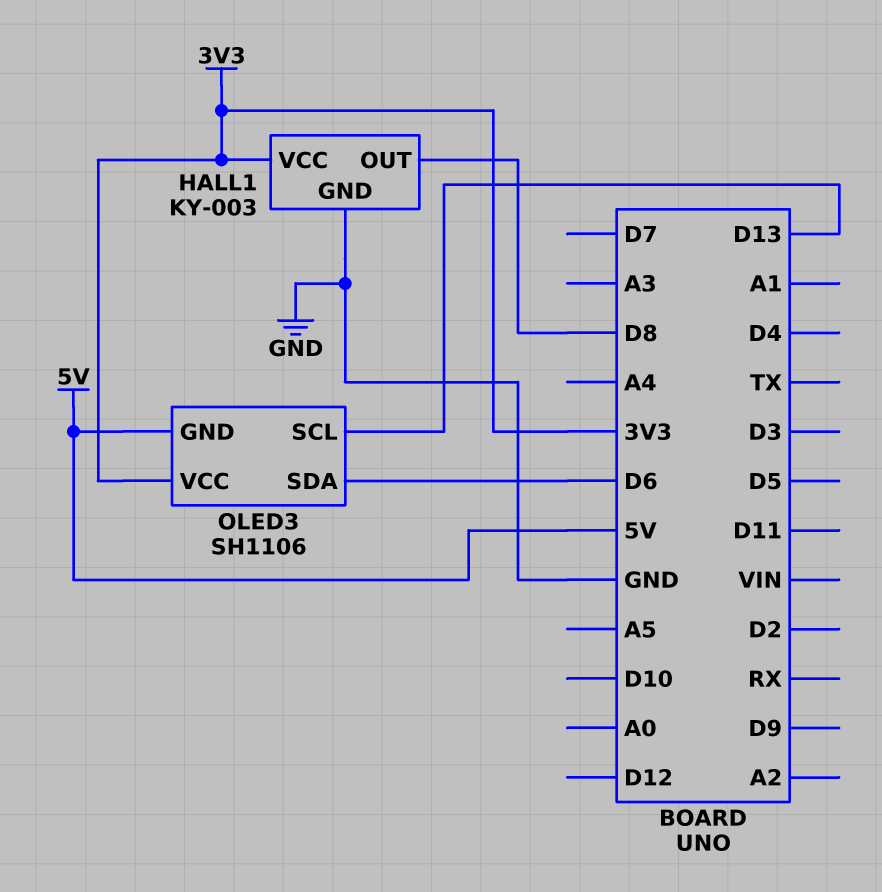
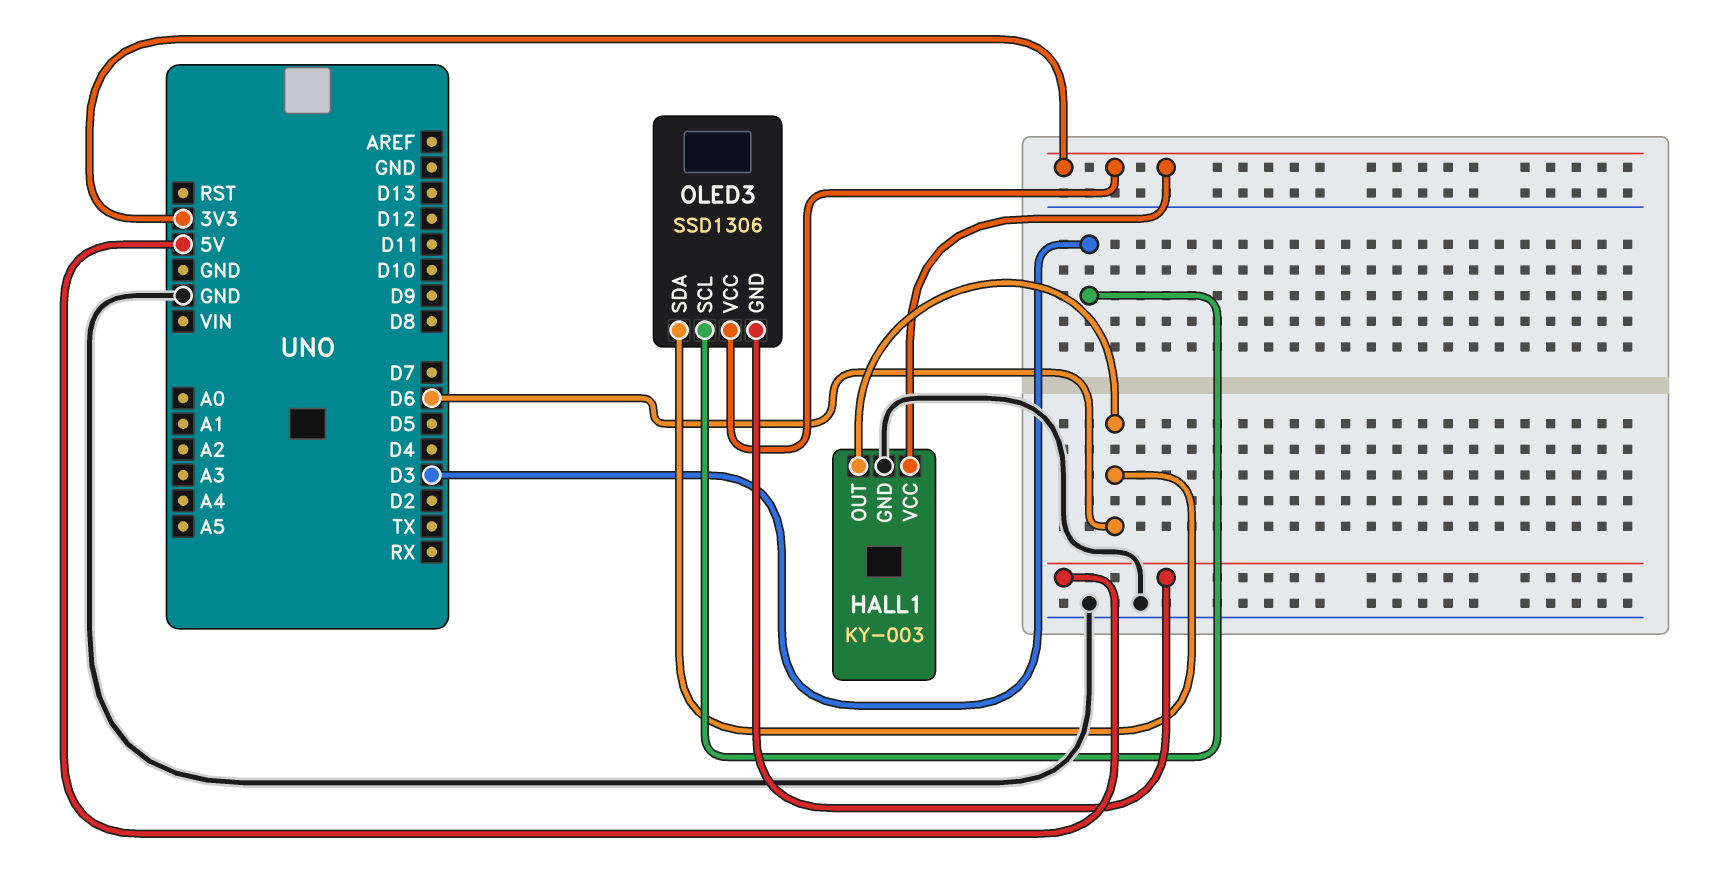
HALL1 pin OUT: D8 -> D6
OLED3: SH1106 -> SSD1306
OLED3 pin SCL: D13 -> D3

